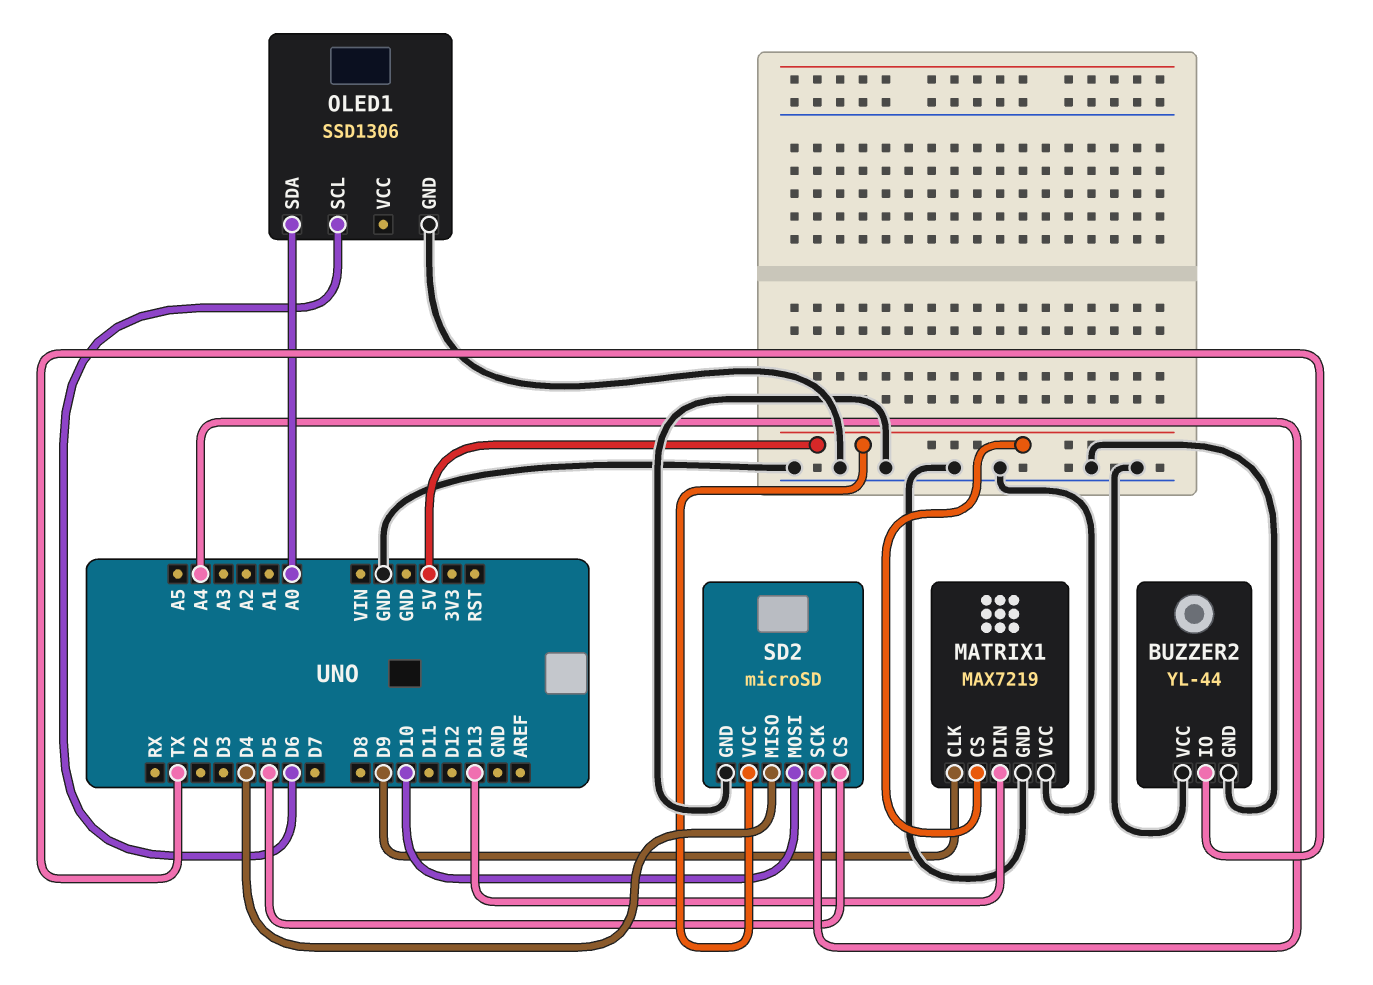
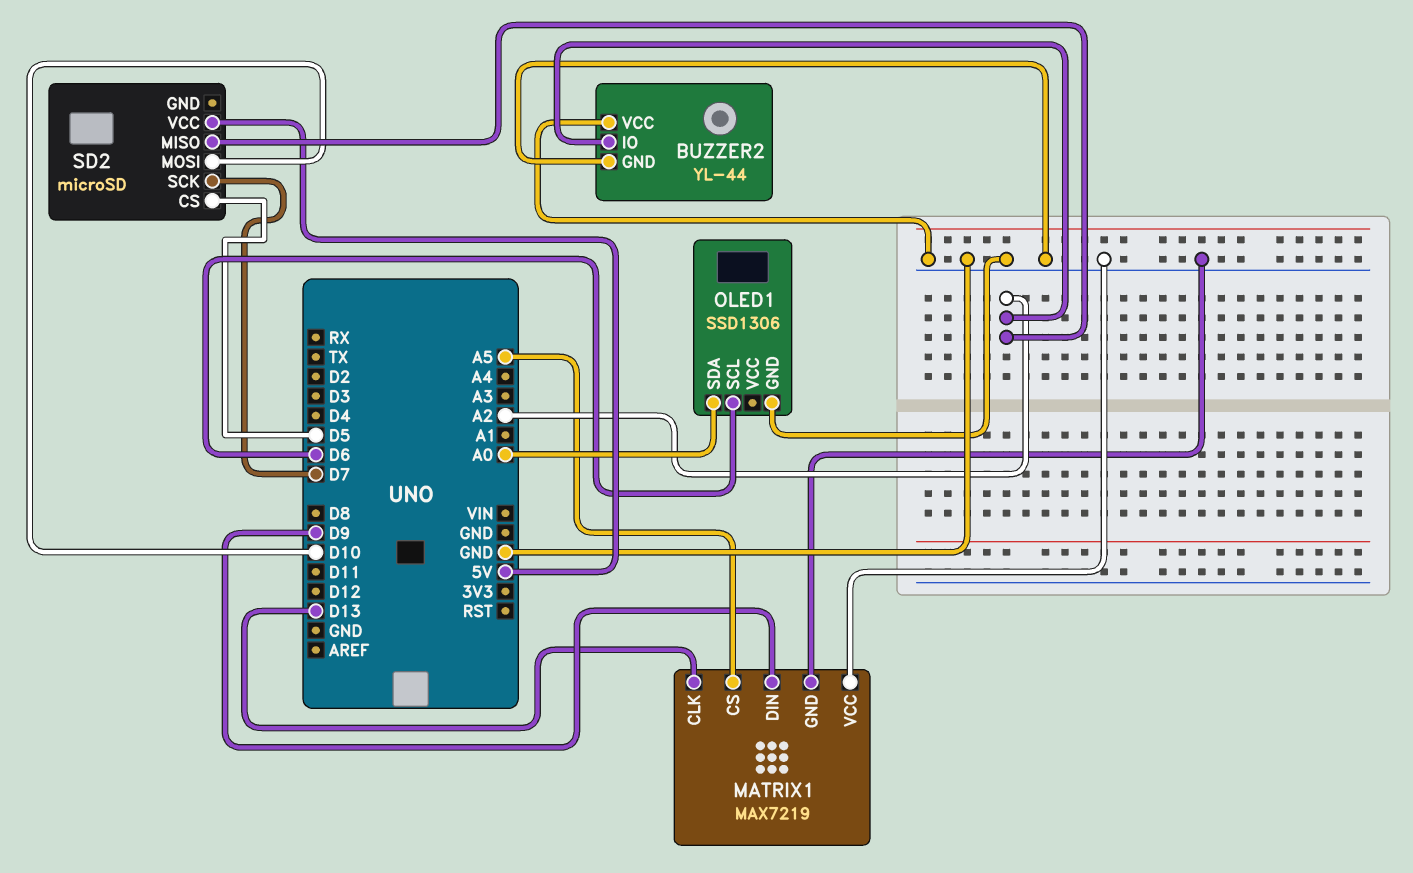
BUZZER2 pin IO: TX -> A2
MATRIX1 pin CLK: D9 -> D13
MATRIX1 pin CS: 5V -> A5
MATRIX1 pin DIN: D13 -> D9
SD2 pin GND: GND -> none
SD2 pin MISO: D4 -> A2
SD2 pin SCK: A4 -> D7

